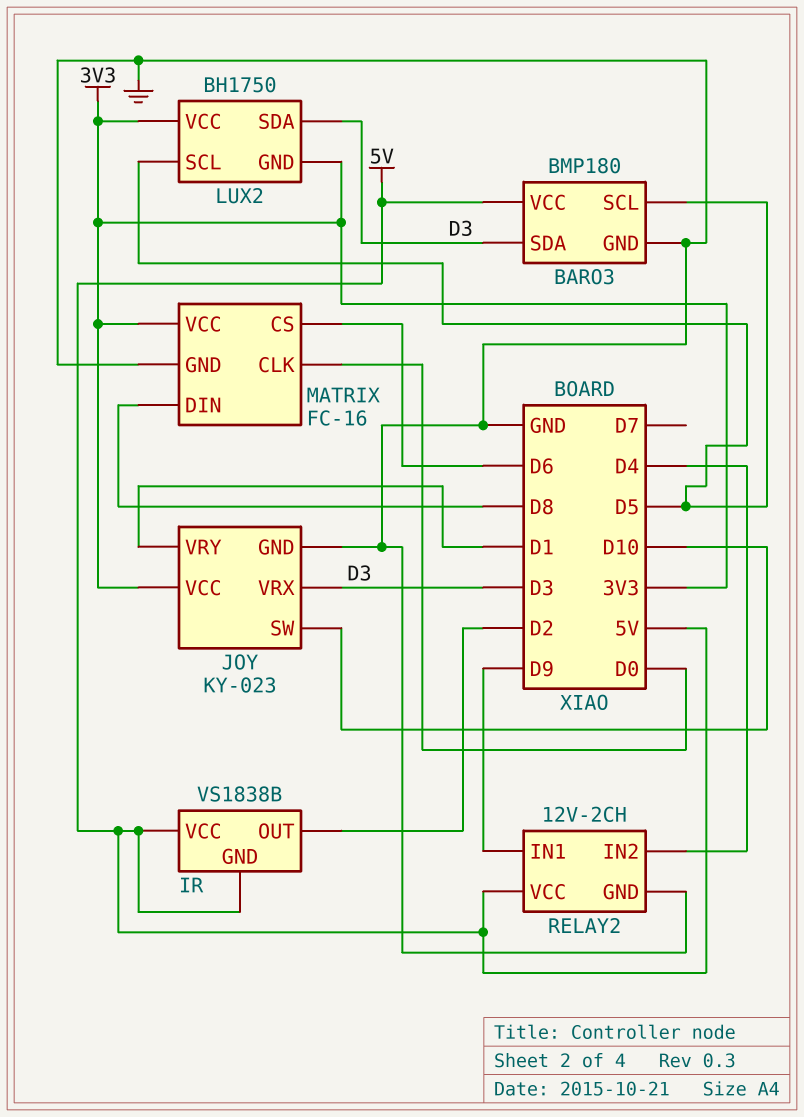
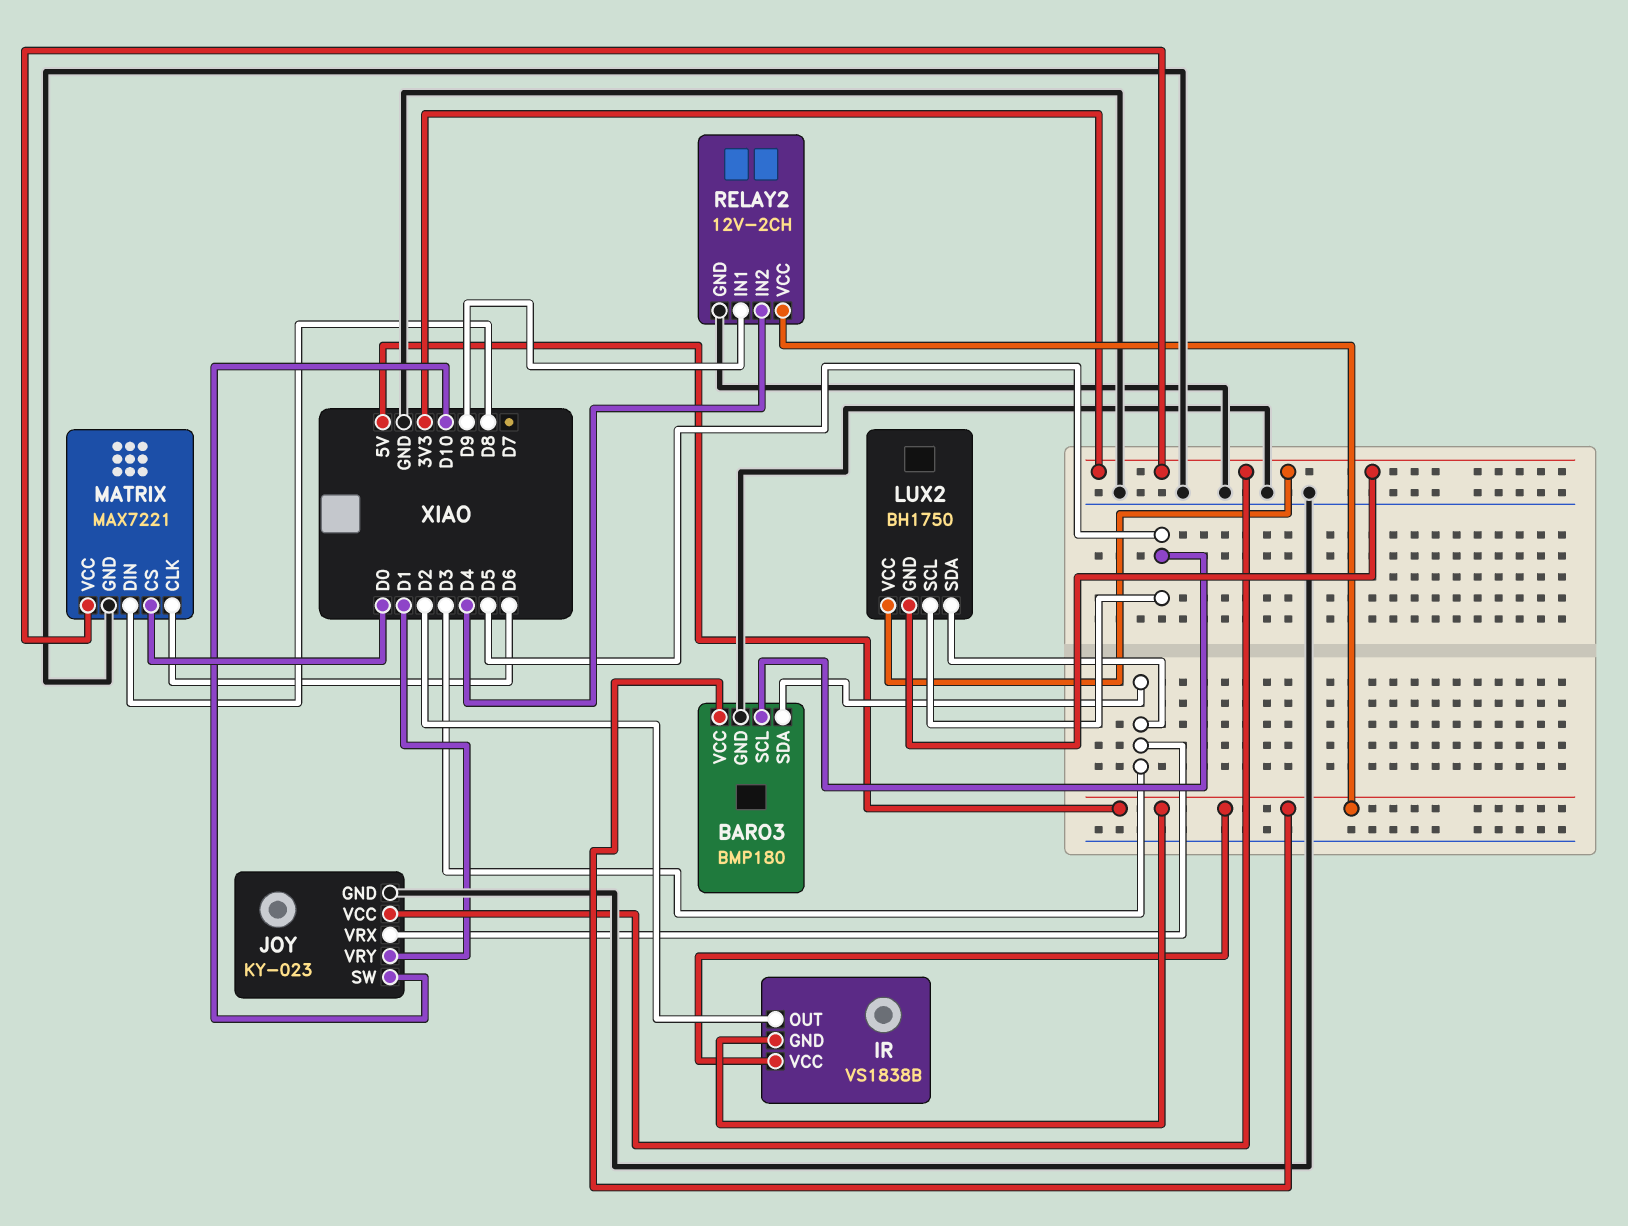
MATRIX: FC-16 -> MAX7221
MATRIX pin CLK: D0 -> D6
MATRIX pin CS: D6 -> D0

